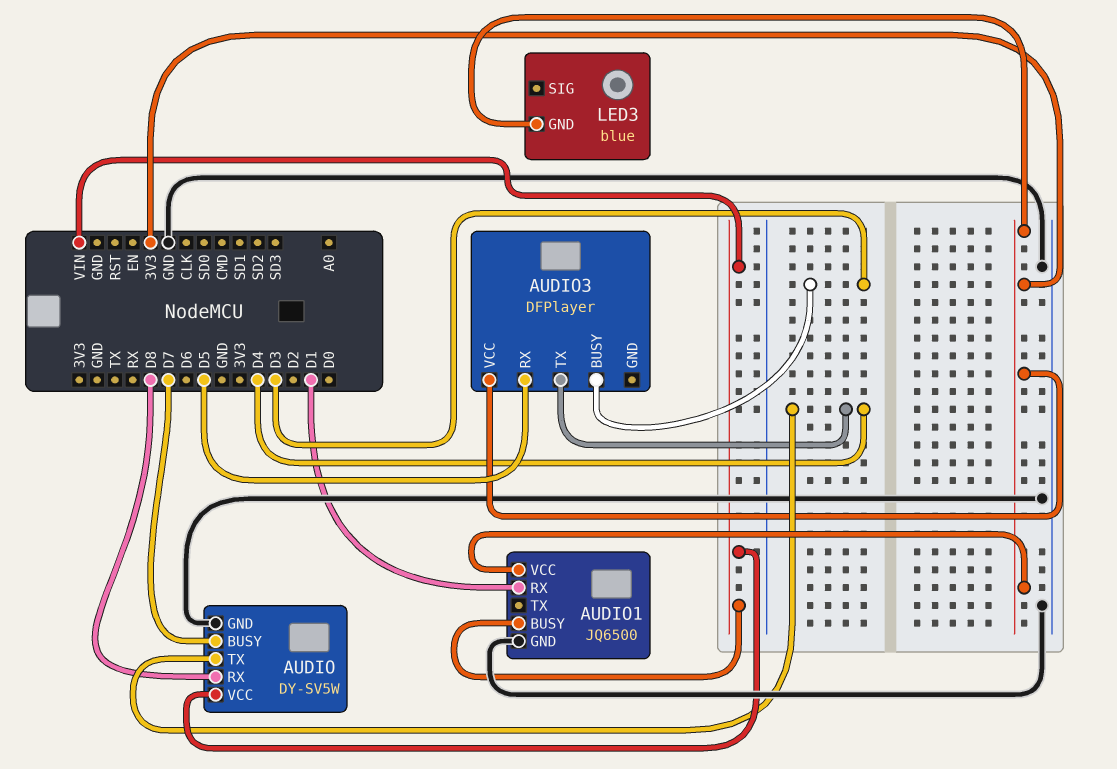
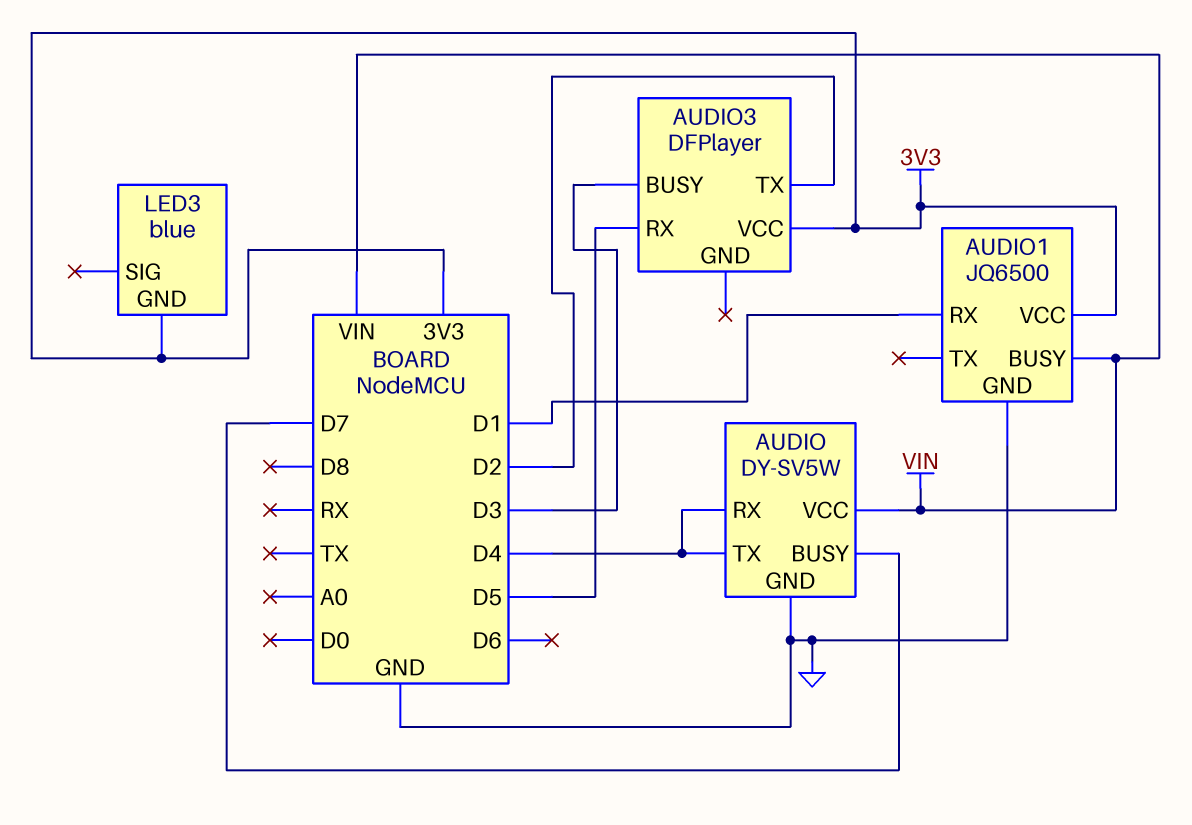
AUDIO pin RX: D8 -> D4
AUDIO3 pin TX: D4 -> D2

